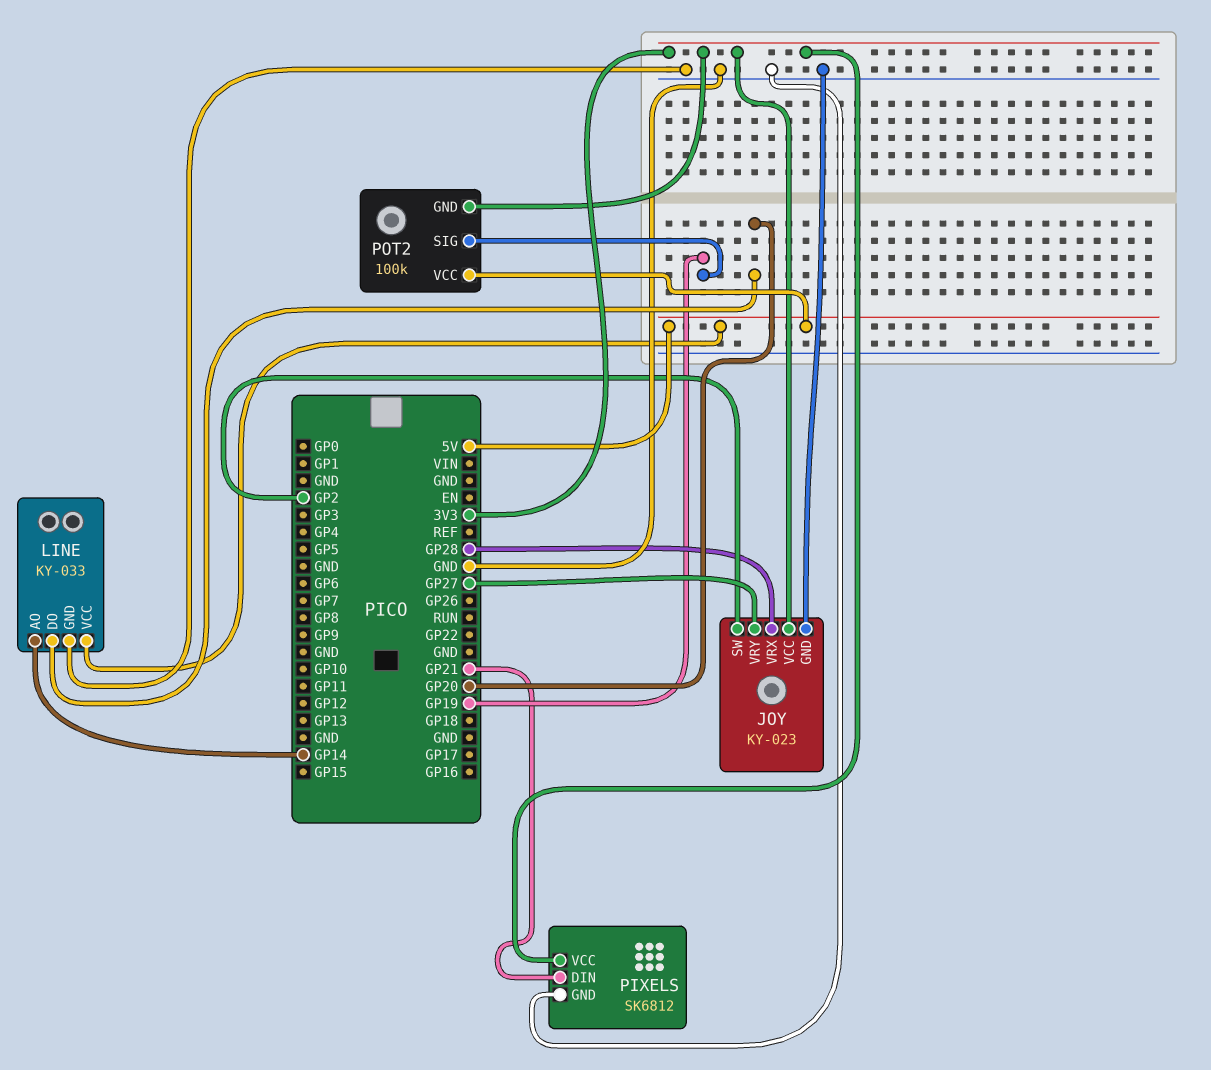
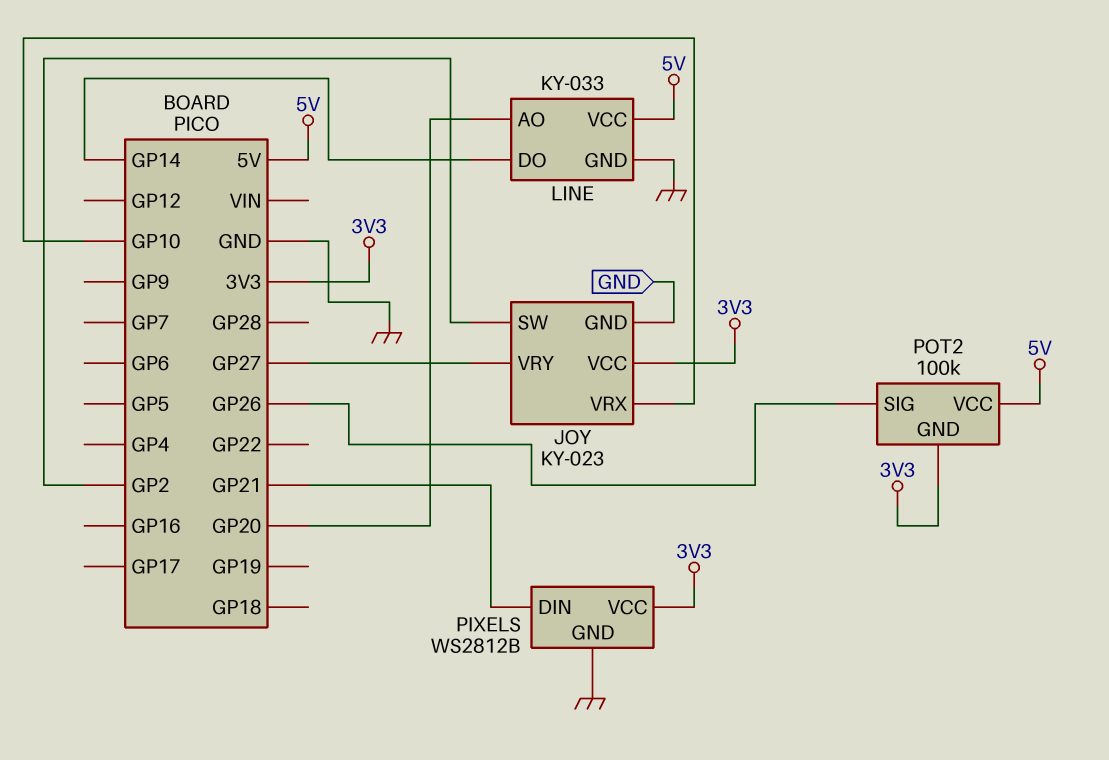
JOY pin VRX: GP28 -> GP10
LINE pin AO: GP14 -> GP20
LINE pin DO: GP20 -> GP14
PIXELS: SK6812 -> WS2812B
POT2 pin SIG: GP19 -> GP26

